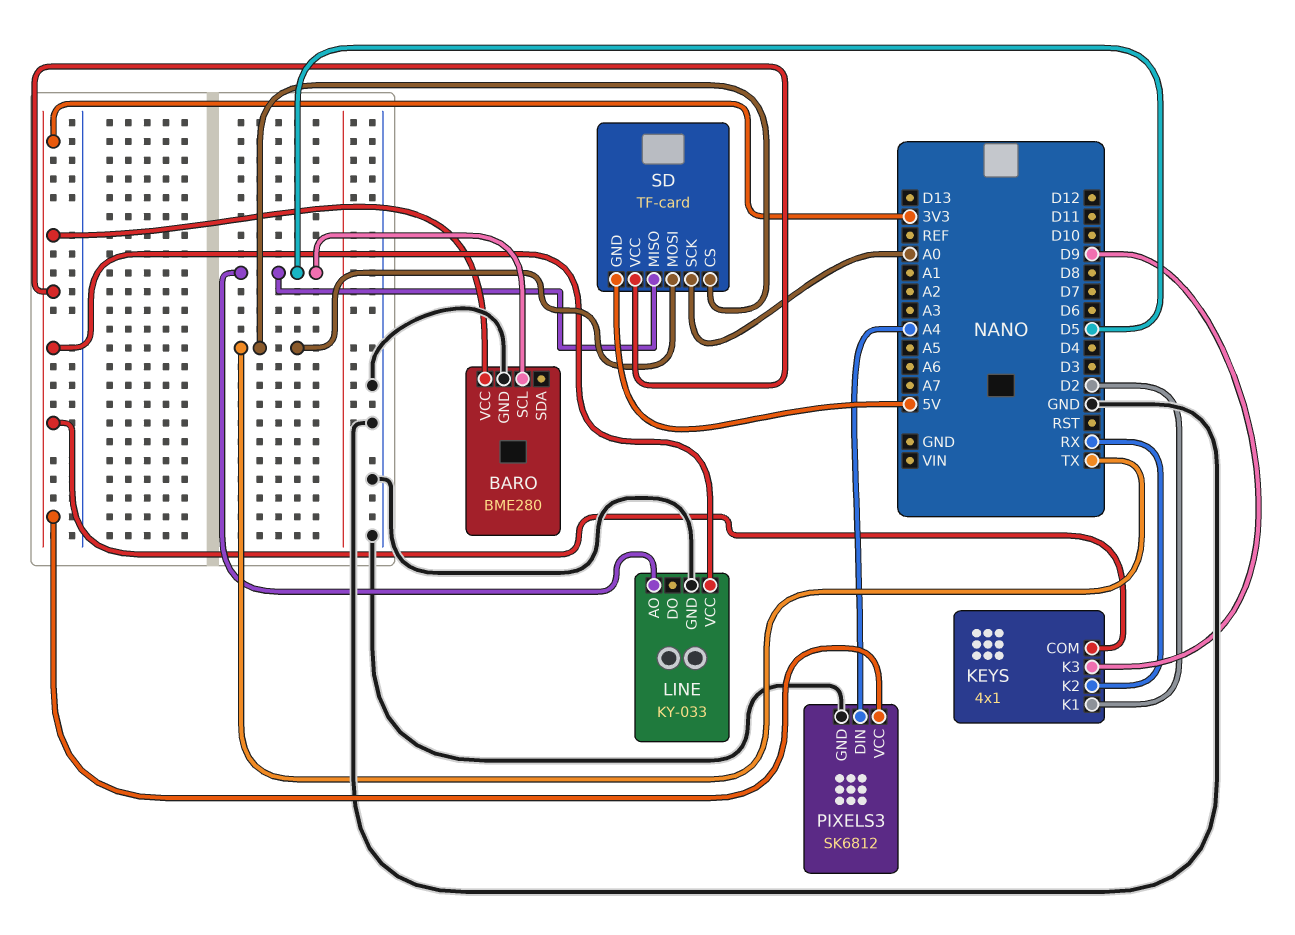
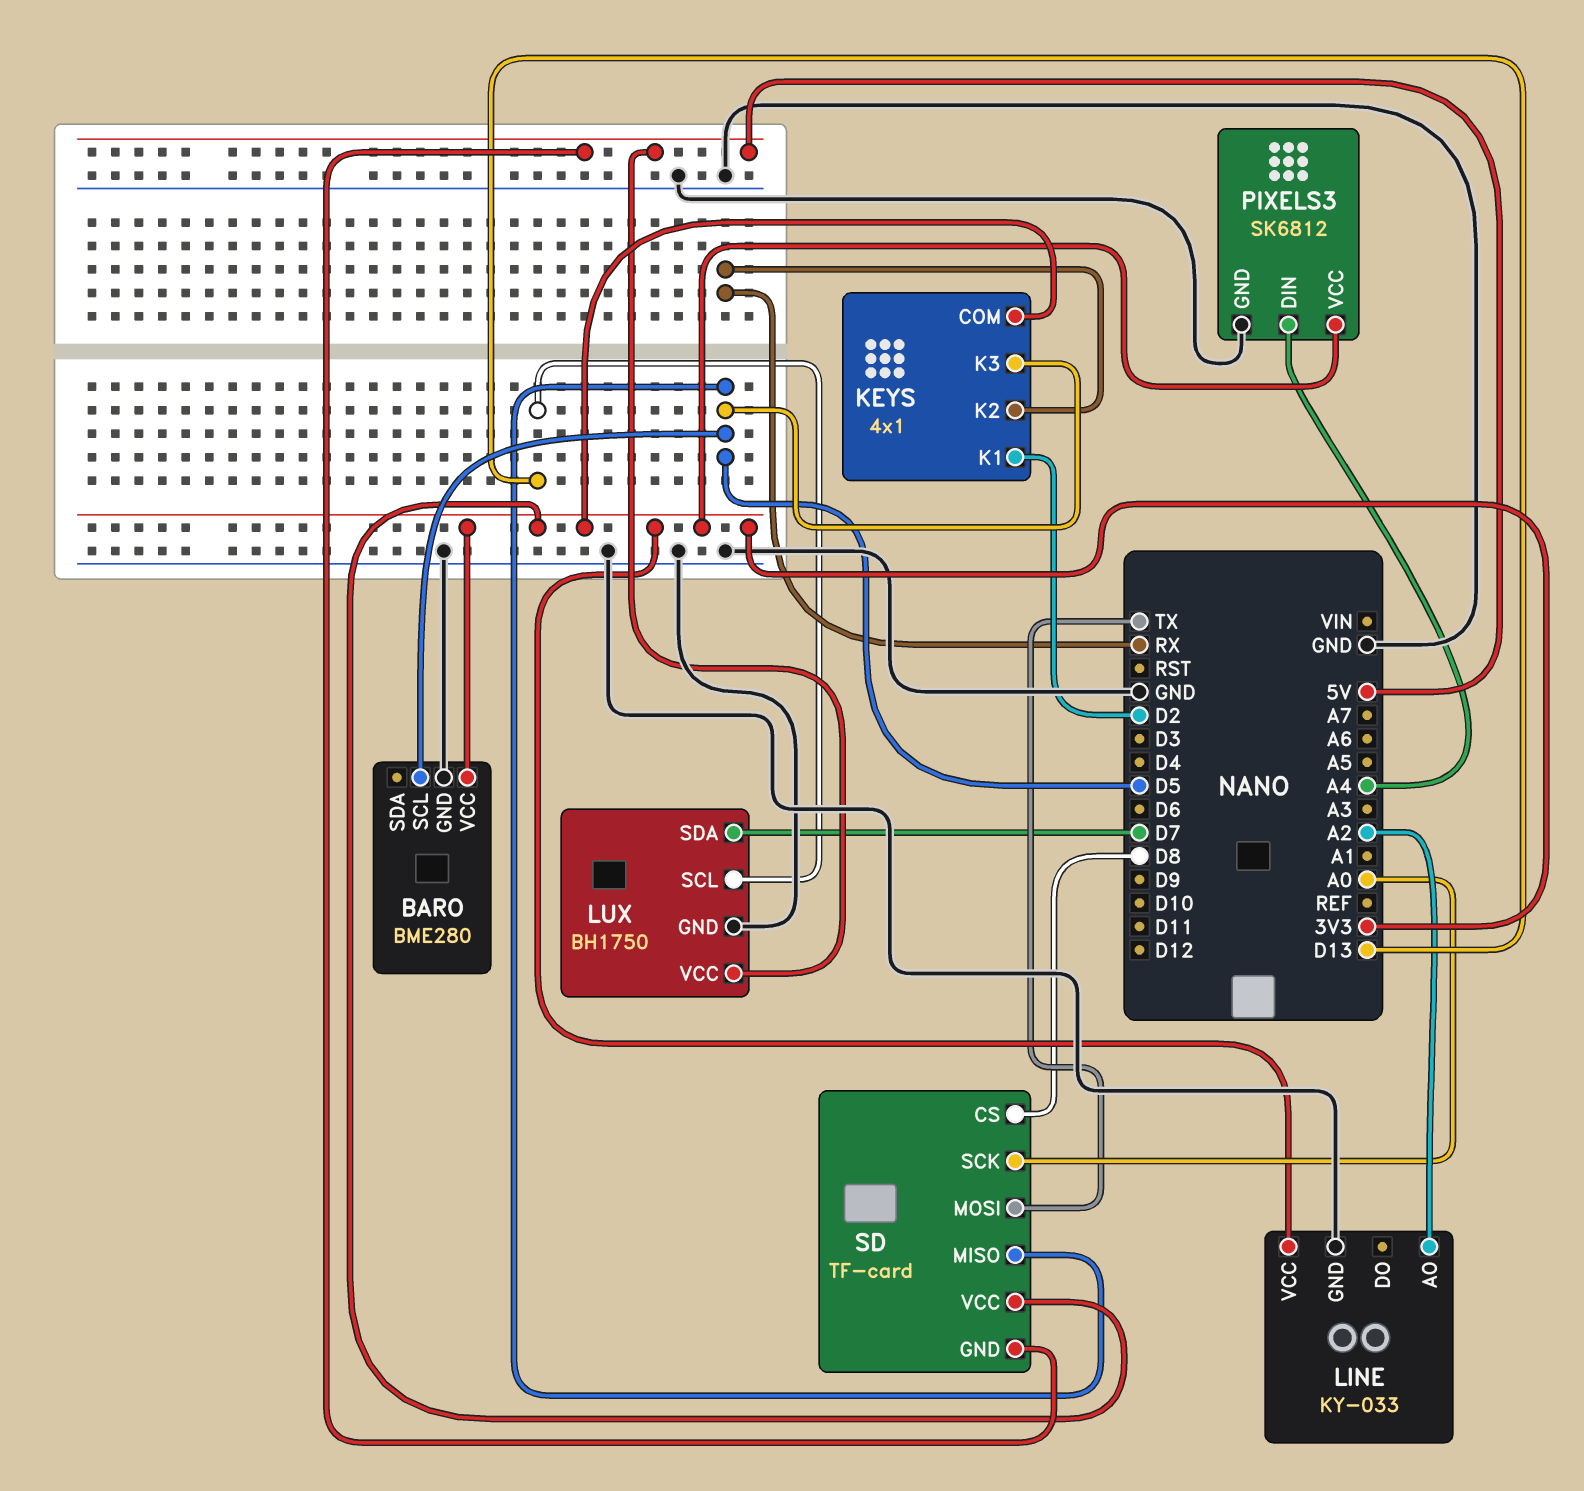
KEYS pin K3: D9 -> D5
LINE pin AO: D5 -> A2
LUX: none -> BH1750
LUX pin GND: none -> GND
LUX pin SCL: none -> D13
LUX pin SDA: none -> D7
LUX pin VCC: none -> 5V
SD pin CS: TX -> D8

